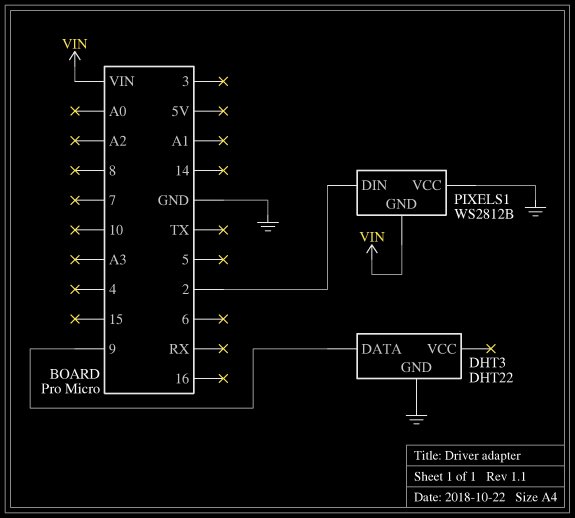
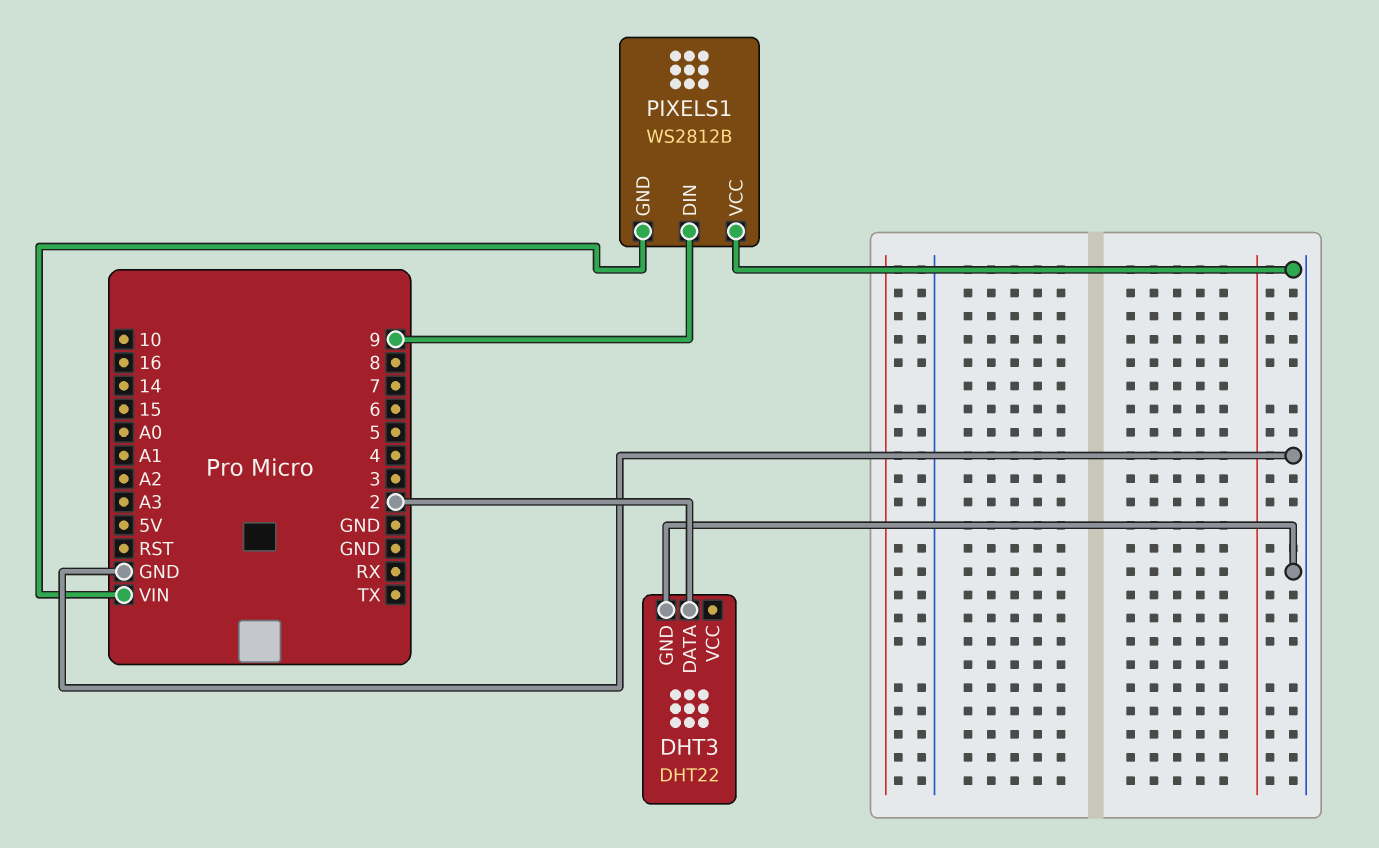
DHT3 pin DATA: 9 -> 2
PIXELS1 pin DIN: 2 -> 9

